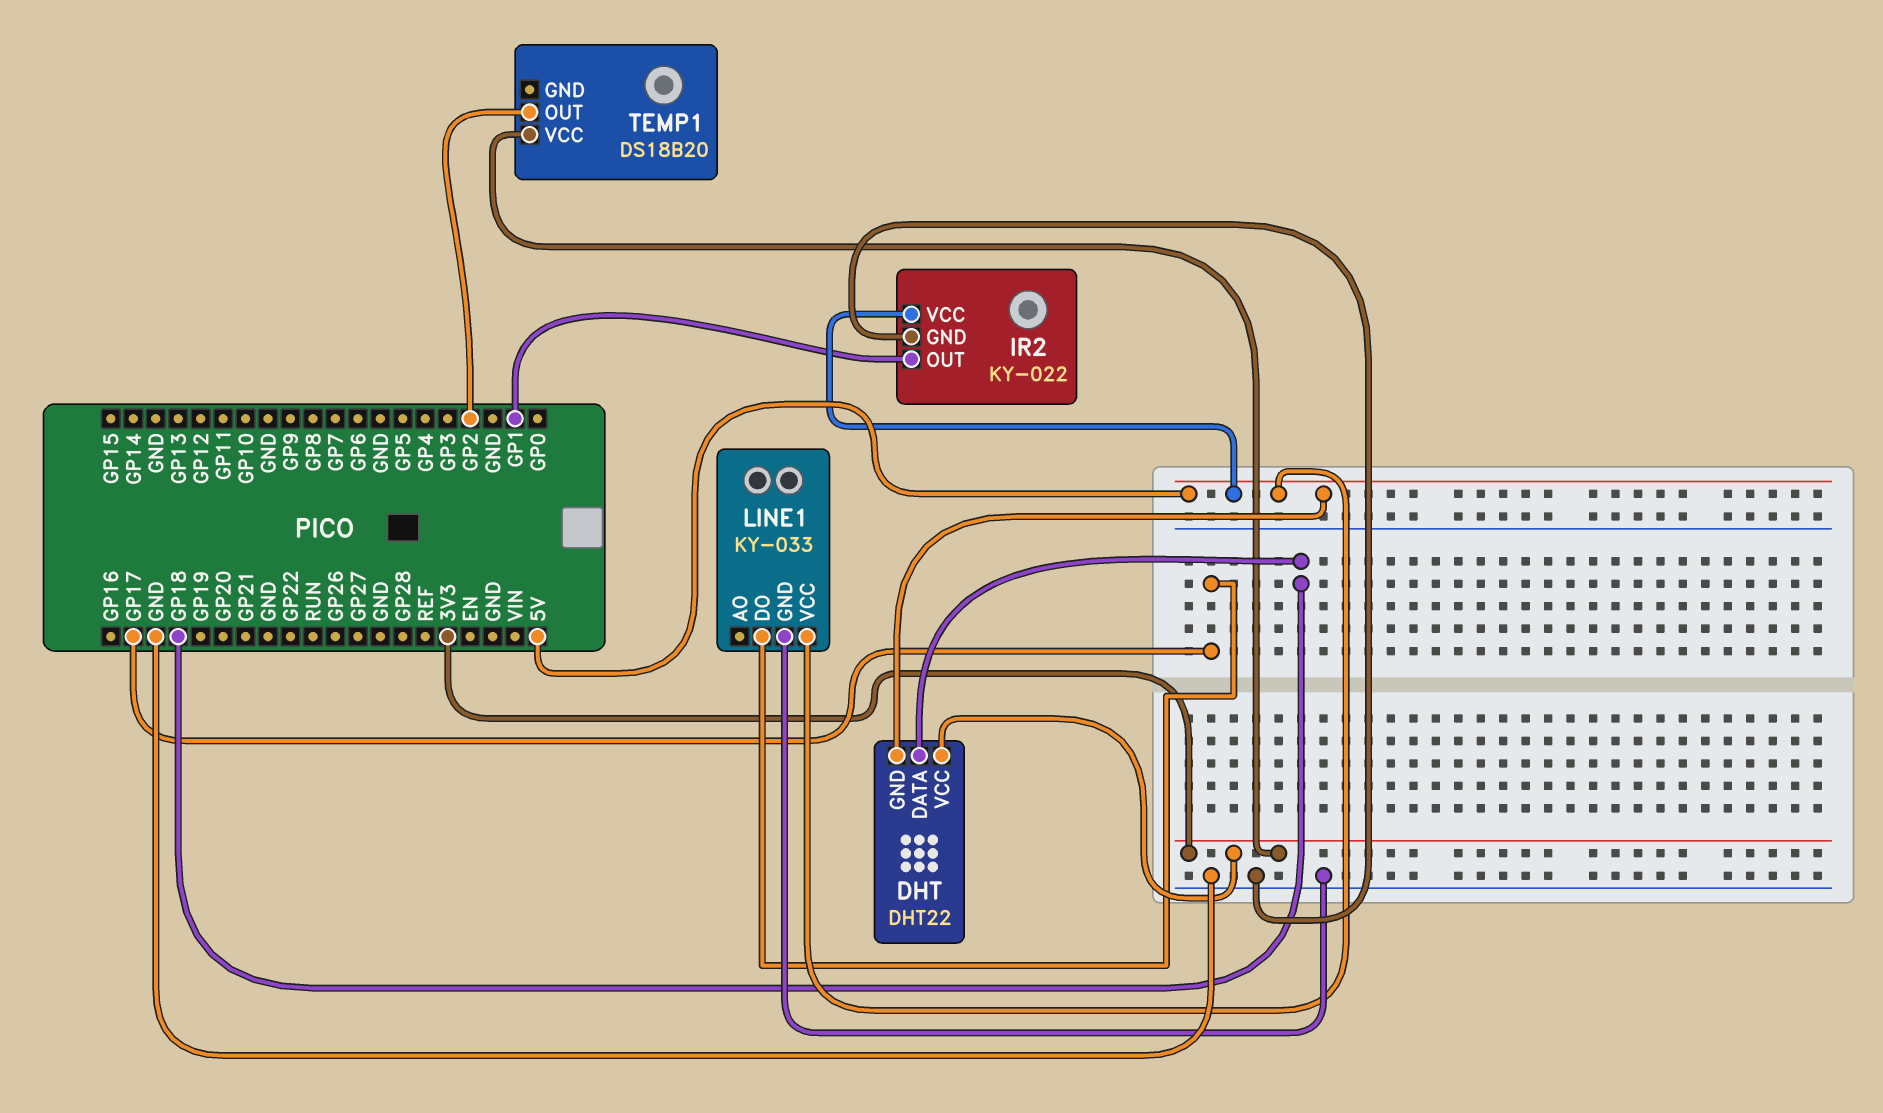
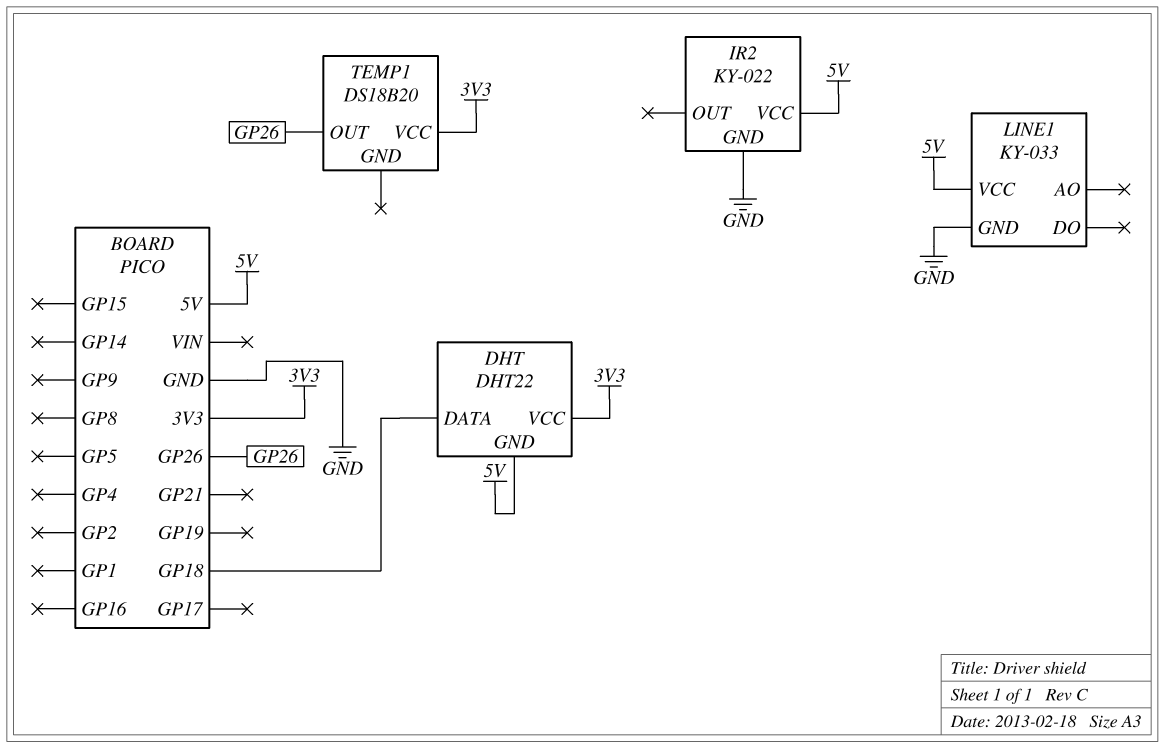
IR2 pin OUT: GP1 -> none
LINE1 pin DO: GP17 -> none
TEMP1 pin OUT: GP2 -> GP26

